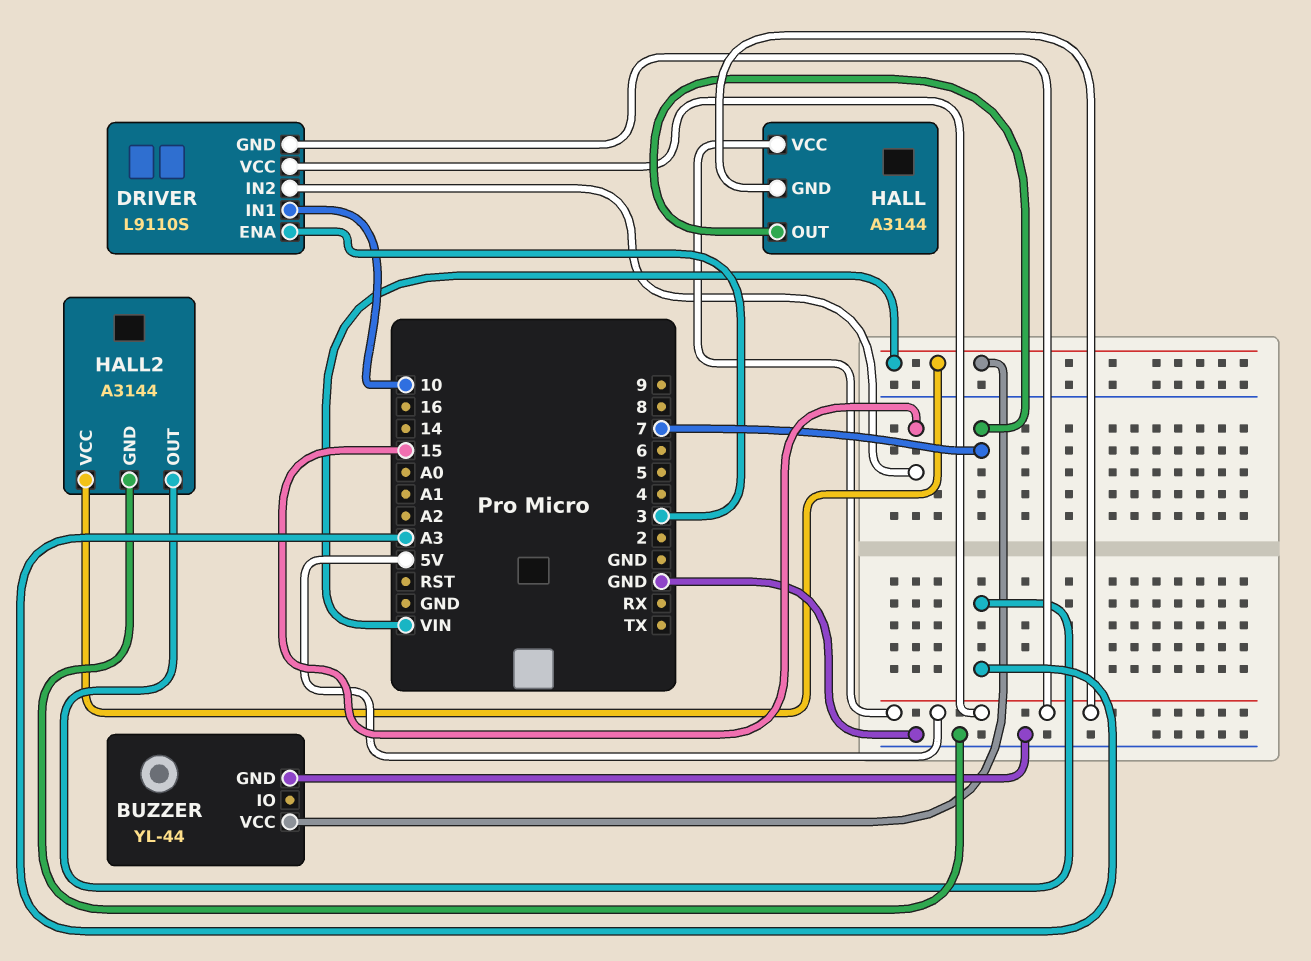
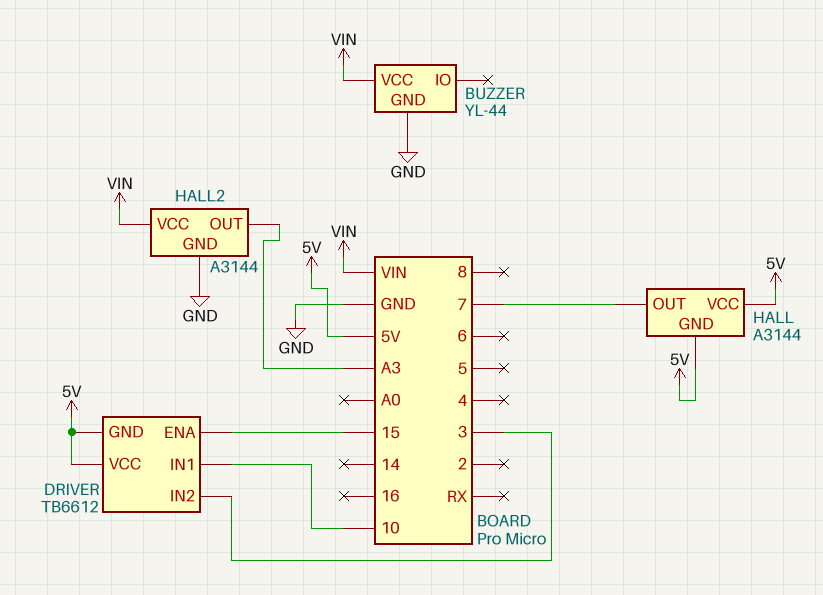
DRIVER: L9110S -> TB6612
DRIVER pin ENA: 3 -> 15
DRIVER pin IN2: 15 -> 3

